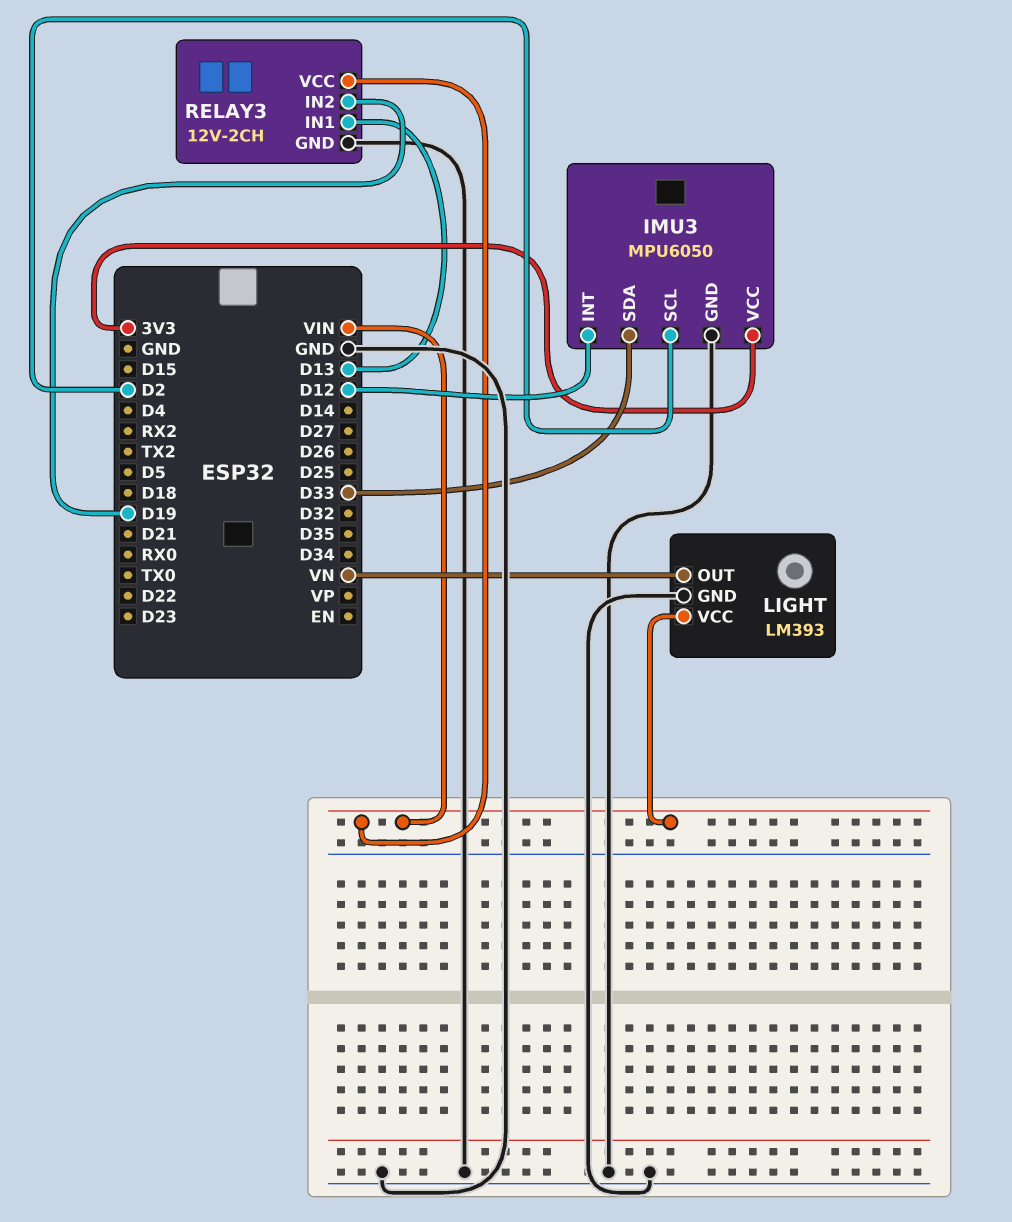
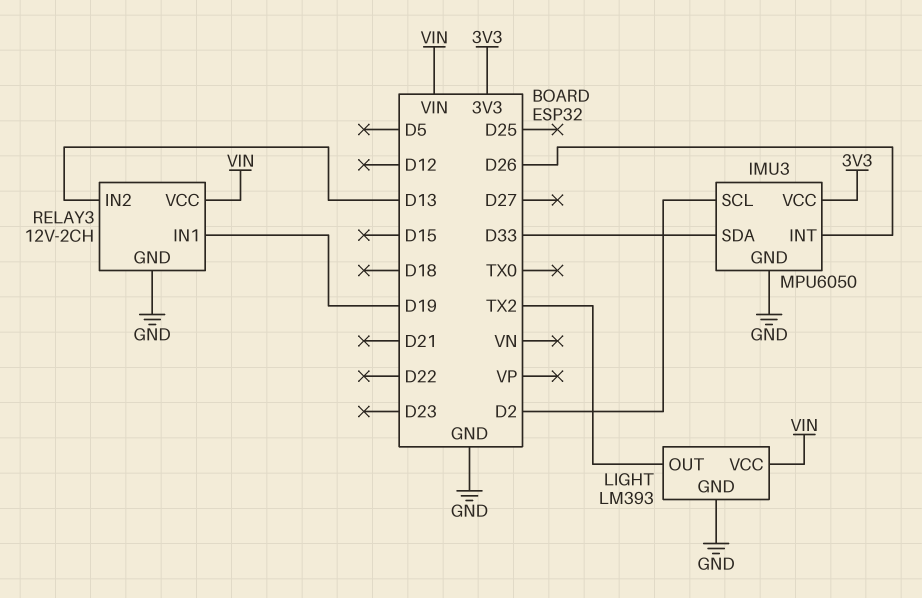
IMU3 pin INT: D12 -> D26
LIGHT pin OUT: VN -> TX2
RELAY3 pin IN1: D13 -> D19
RELAY3 pin IN2: D19 -> D13

